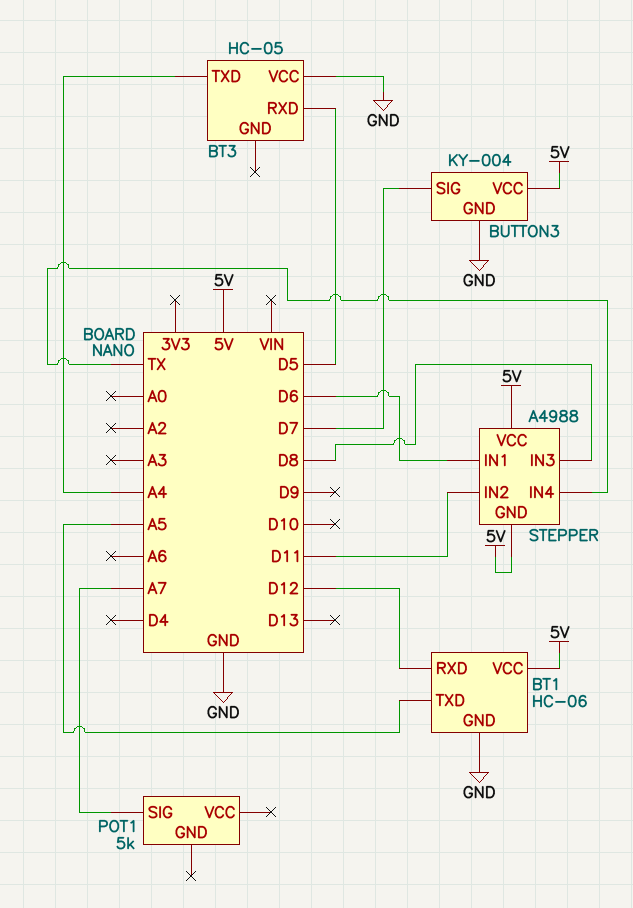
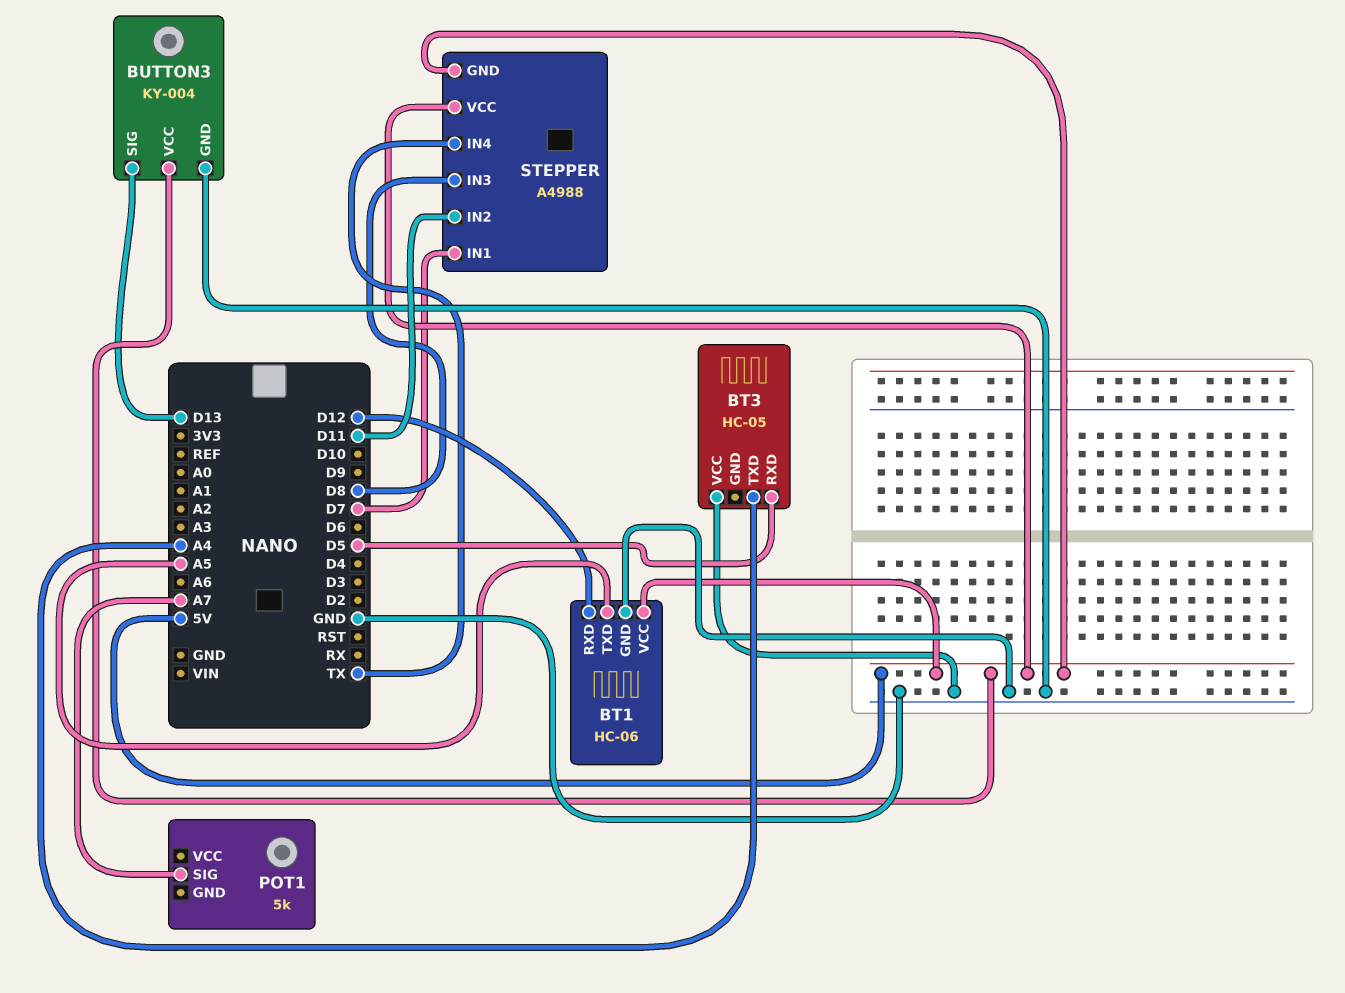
BUTTON3 pin SIG: D7 -> D13
STEPPER pin IN1: D6 -> D7

